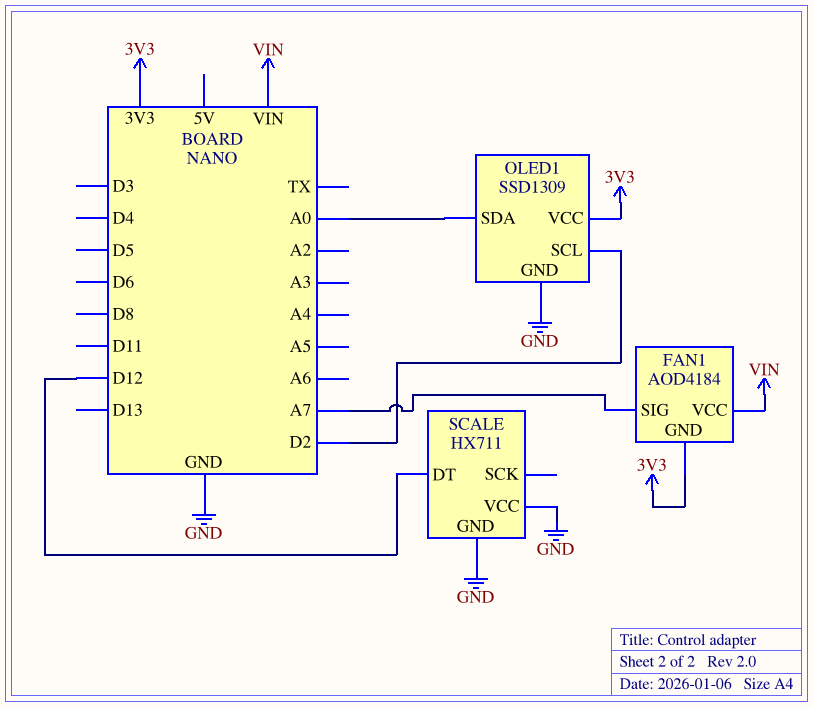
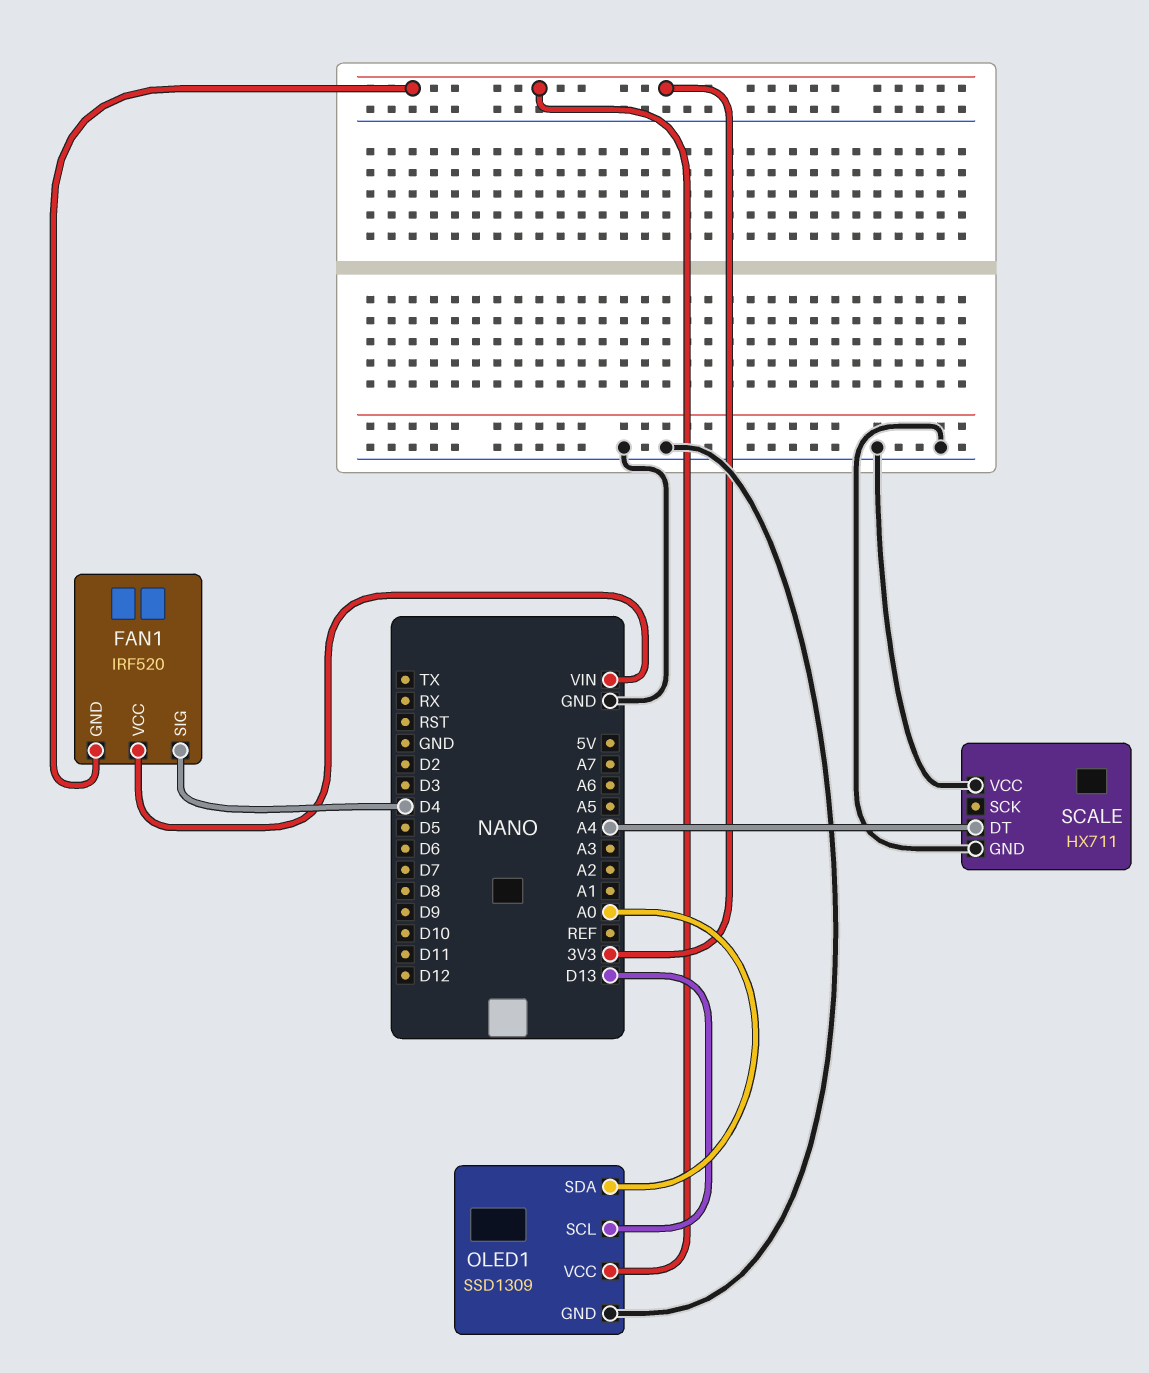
FAN1: AOD4184 -> IRF520
FAN1 pin SIG: A7 -> D4
OLED1 pin SCL: D2 -> D13
SCALE pin DT: D12 -> A4

